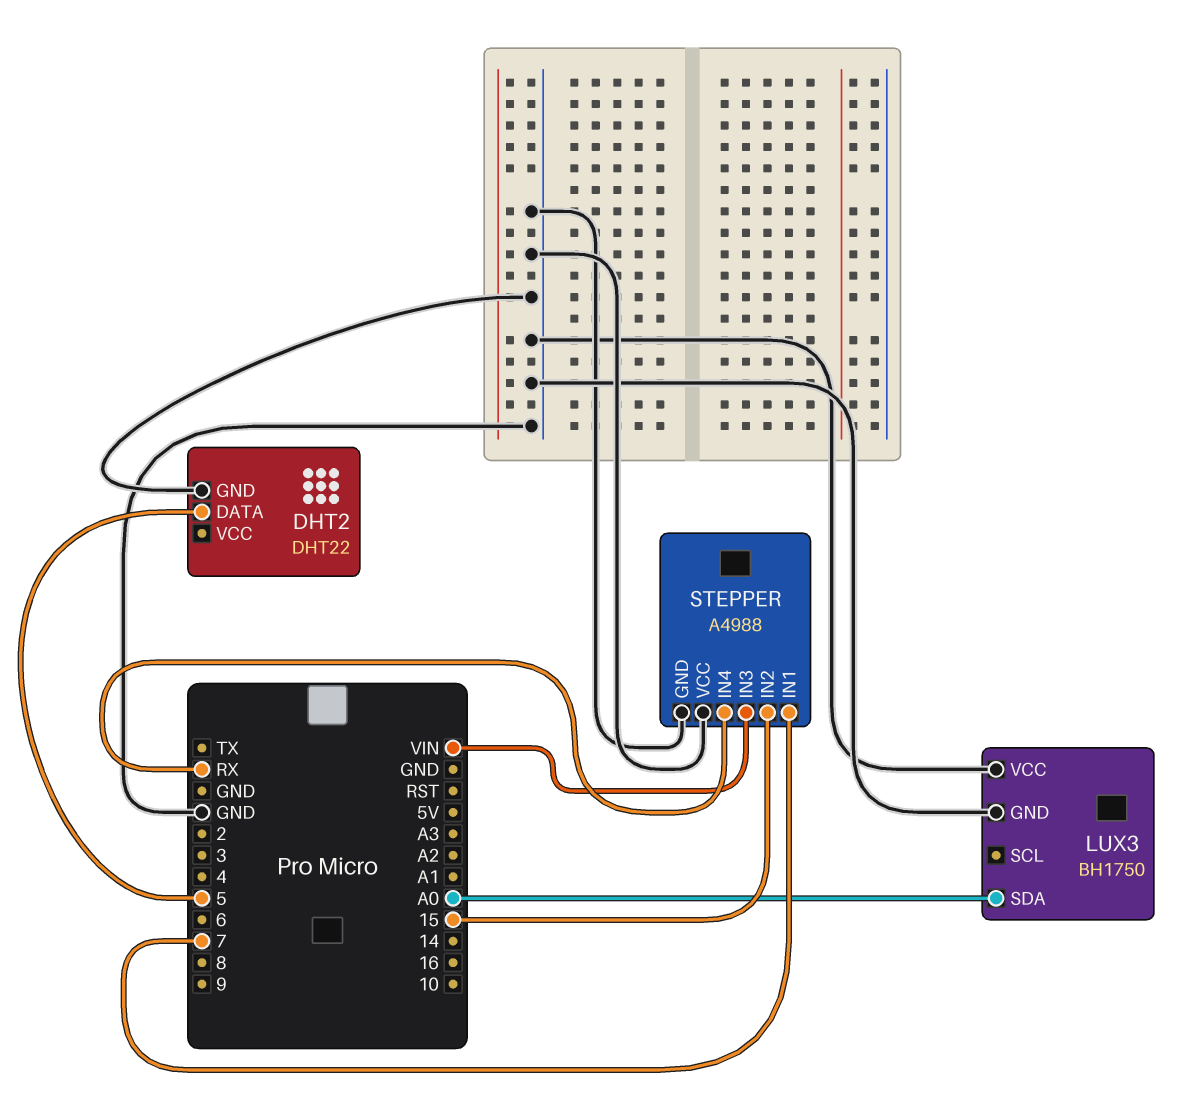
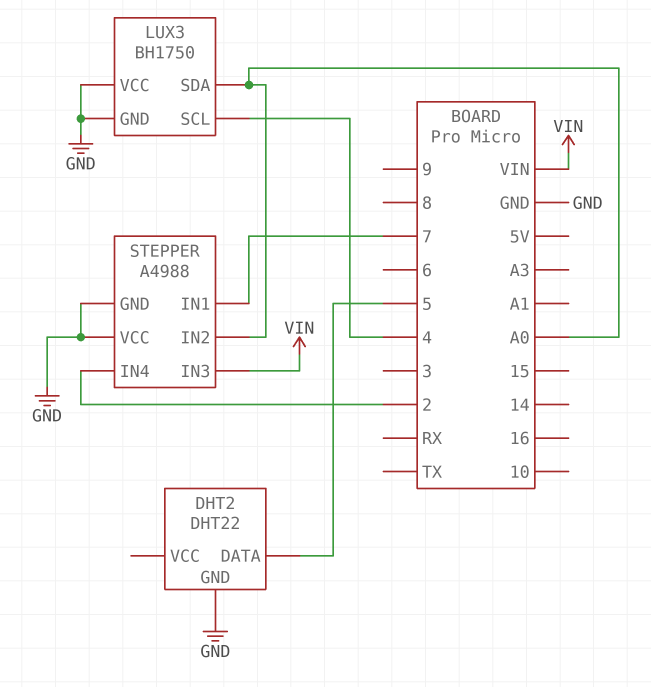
LUX3 pin SCL: none -> 4
STEPPER pin IN2: 15 -> A0
STEPPER pin IN4: RX -> 2

